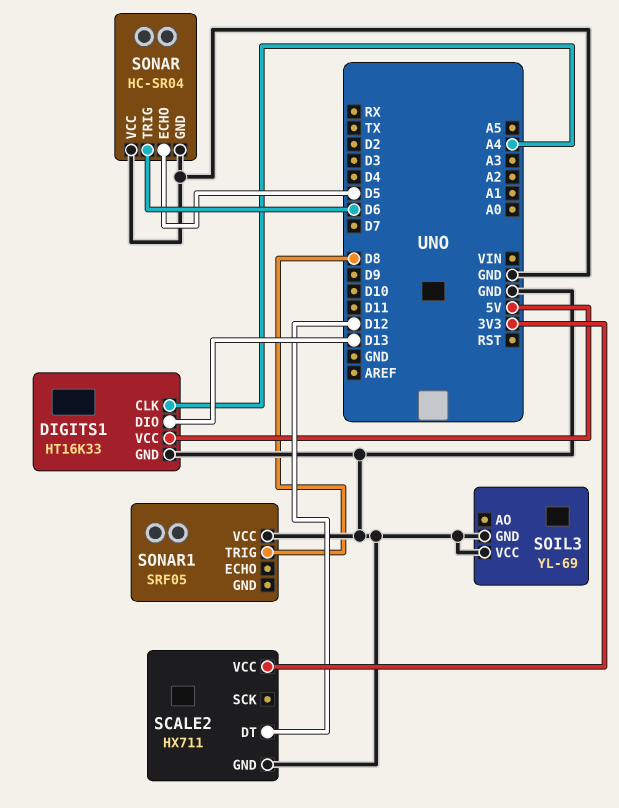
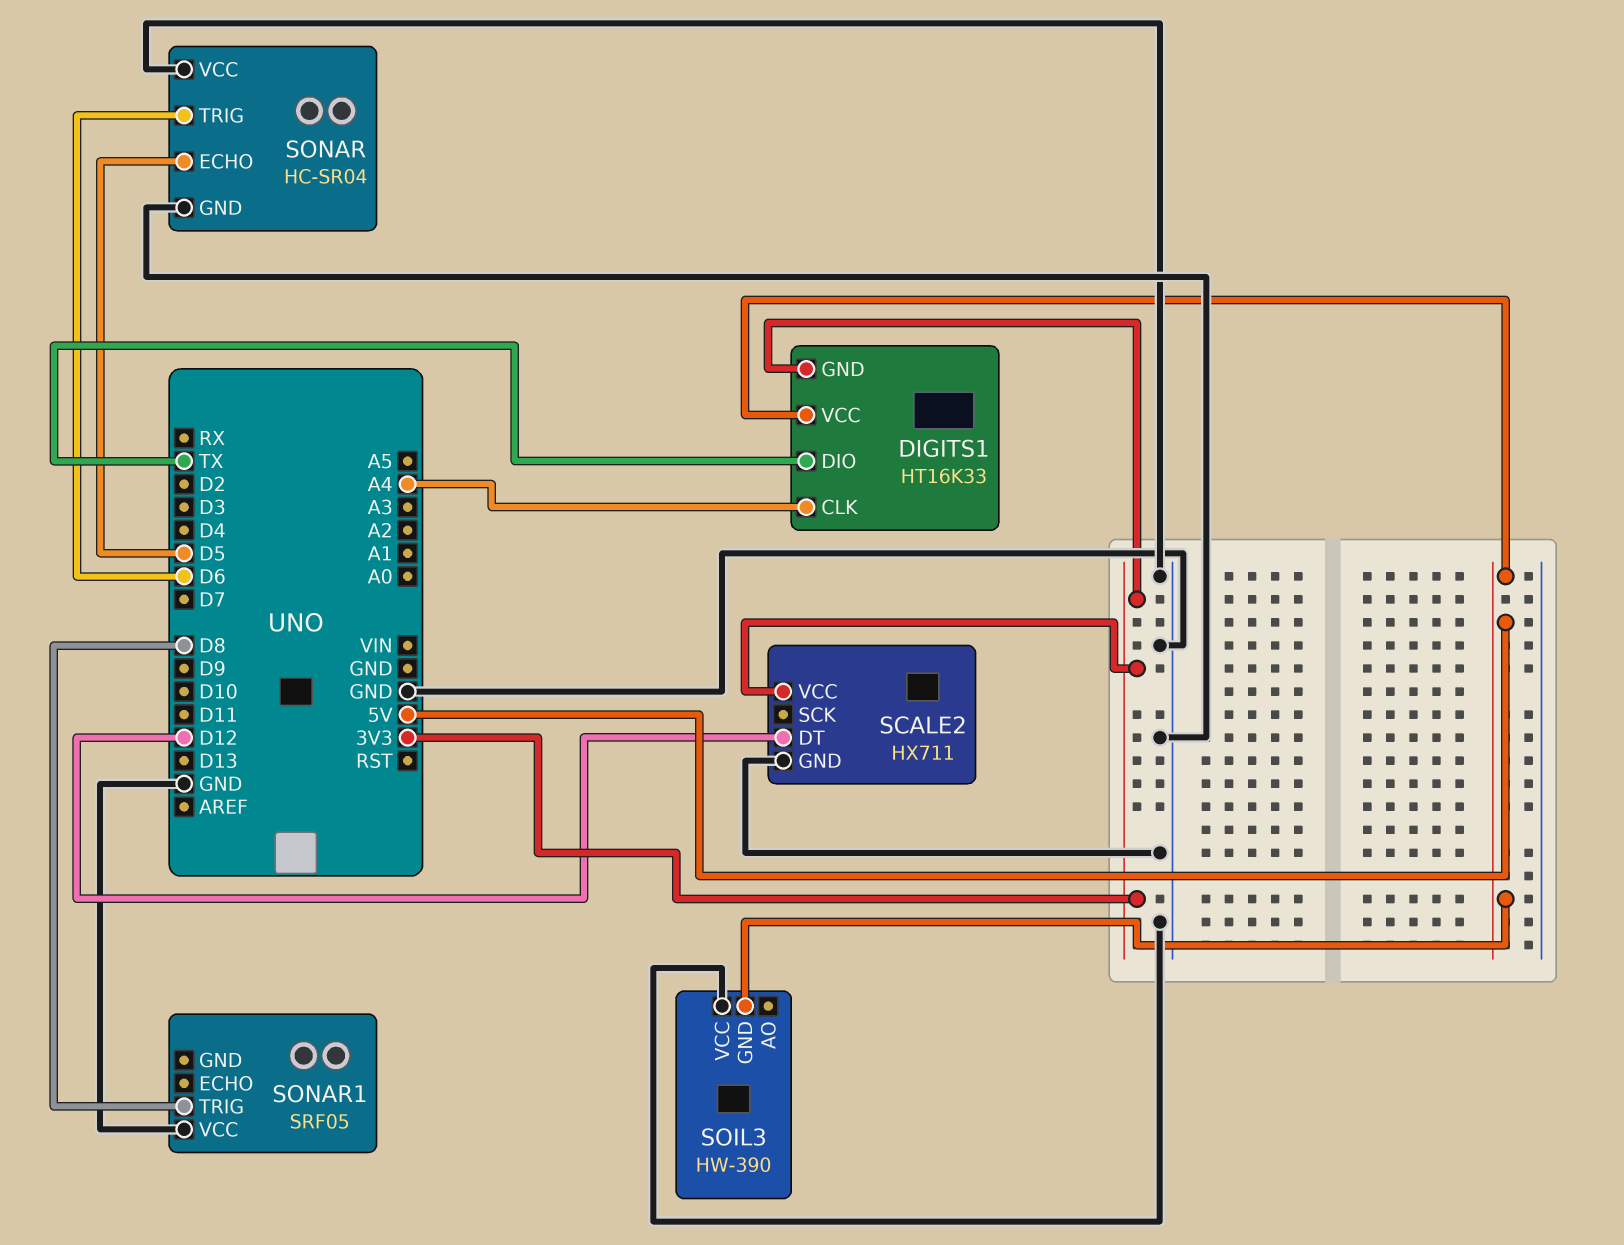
DIGITS1 pin DIO: D13 -> TX
DIGITS1 pin GND: GND -> 3V3
SOIL3: YL-69 -> HW-390
SOIL3 pin GND: GND -> 5V

